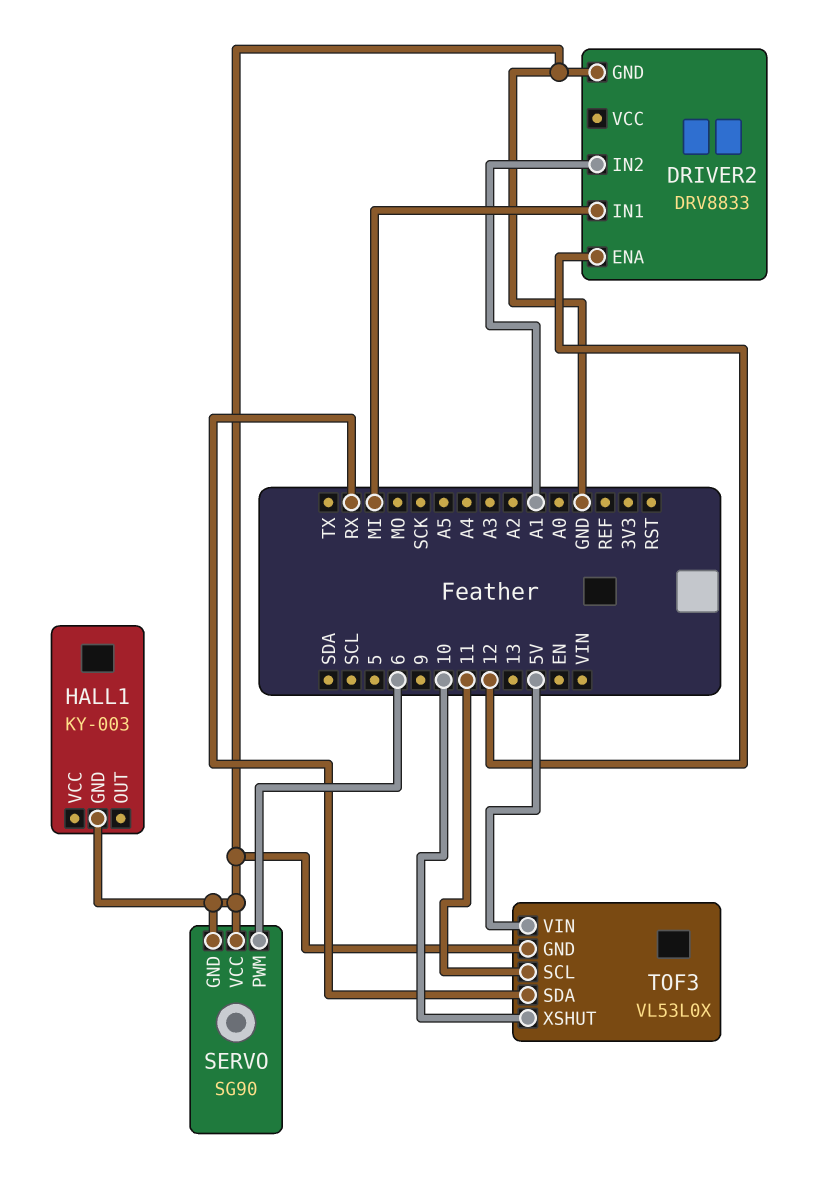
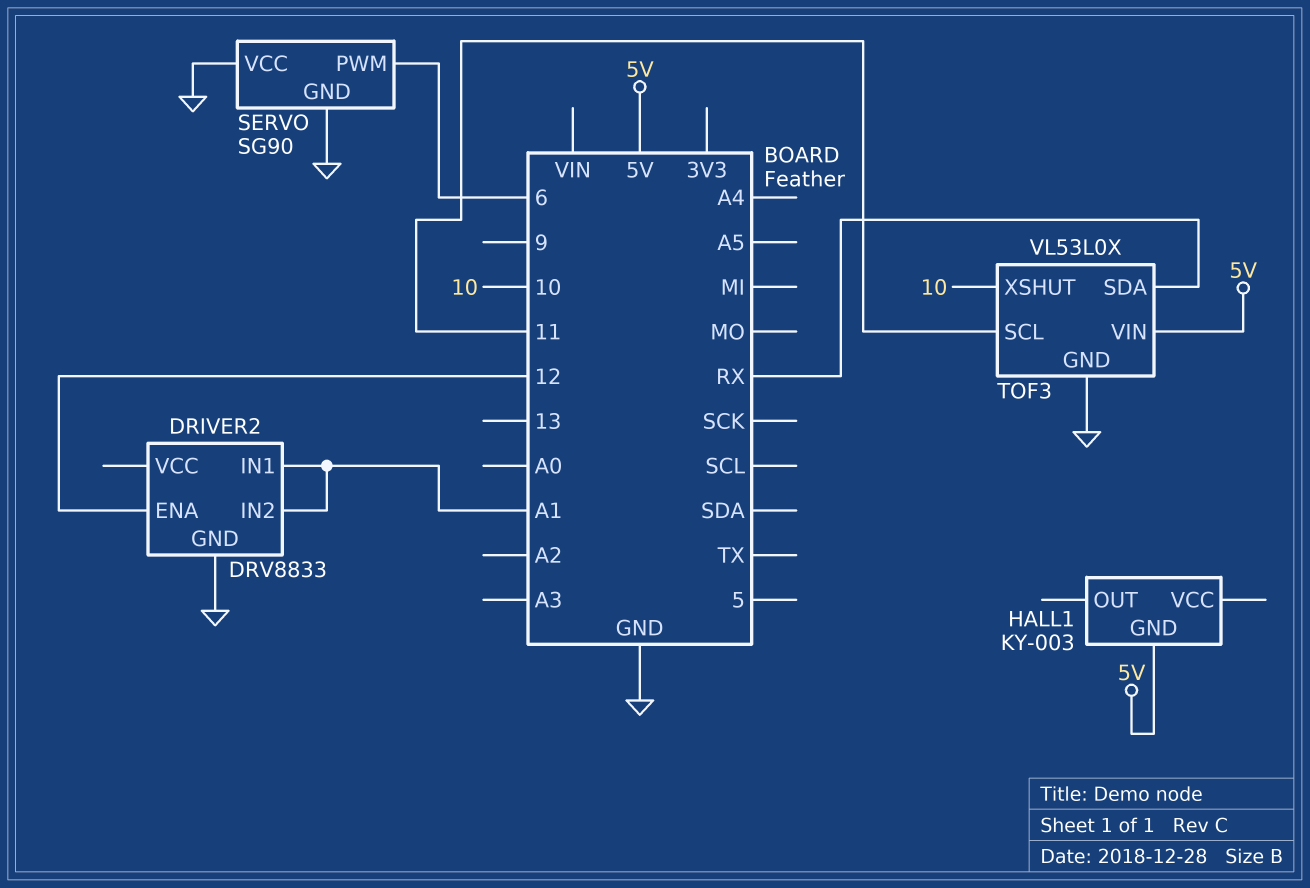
DRIVER2 pin IN1: MI -> A1
HALL1 pin GND: GND -> 5V

